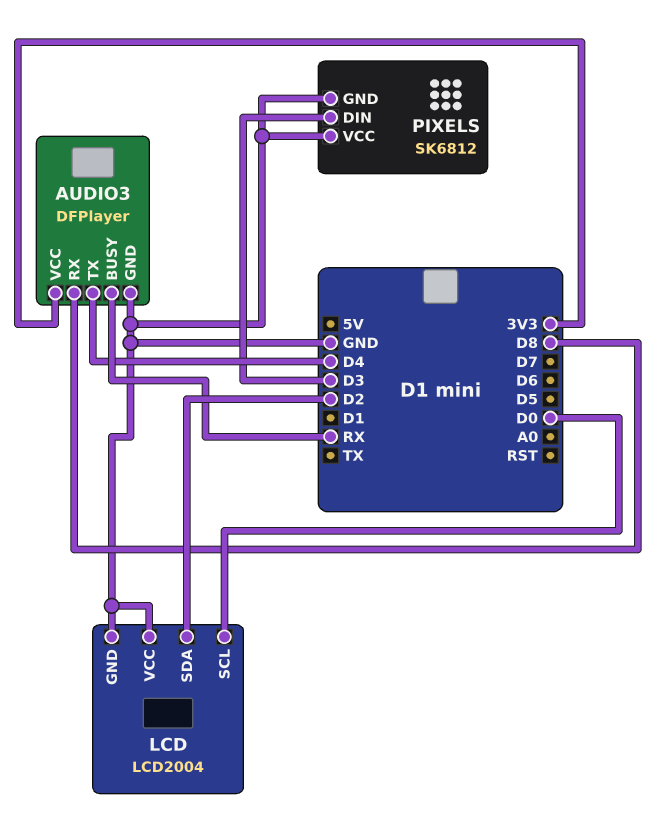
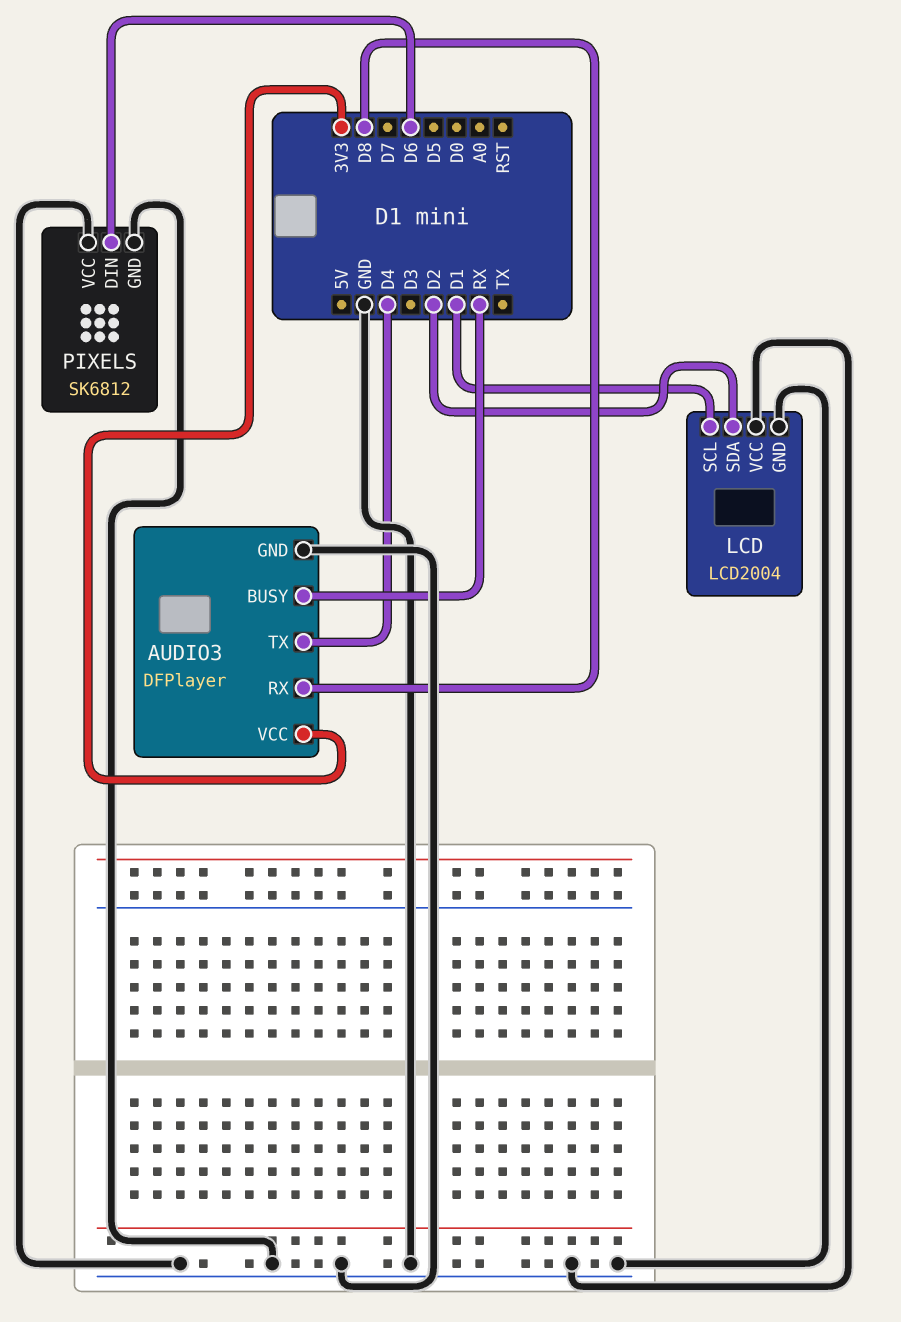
LCD pin SCL: D0 -> D1
PIXELS pin DIN: D3 -> D6

